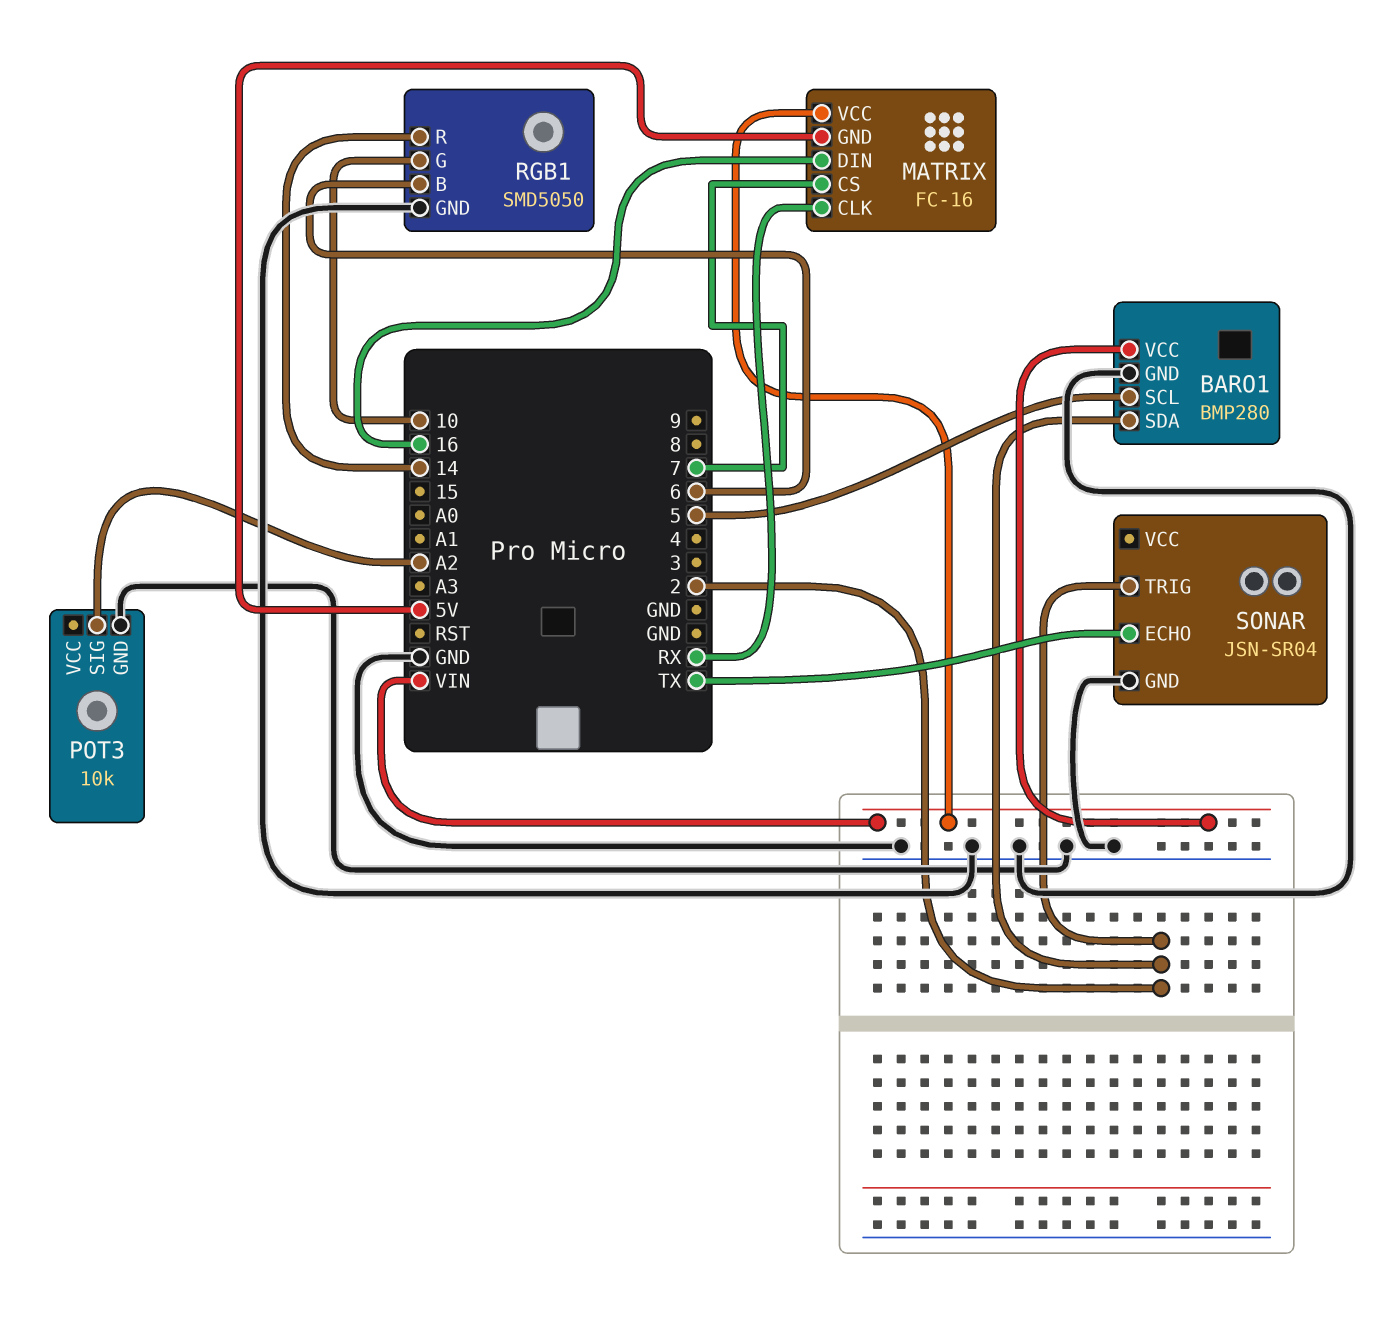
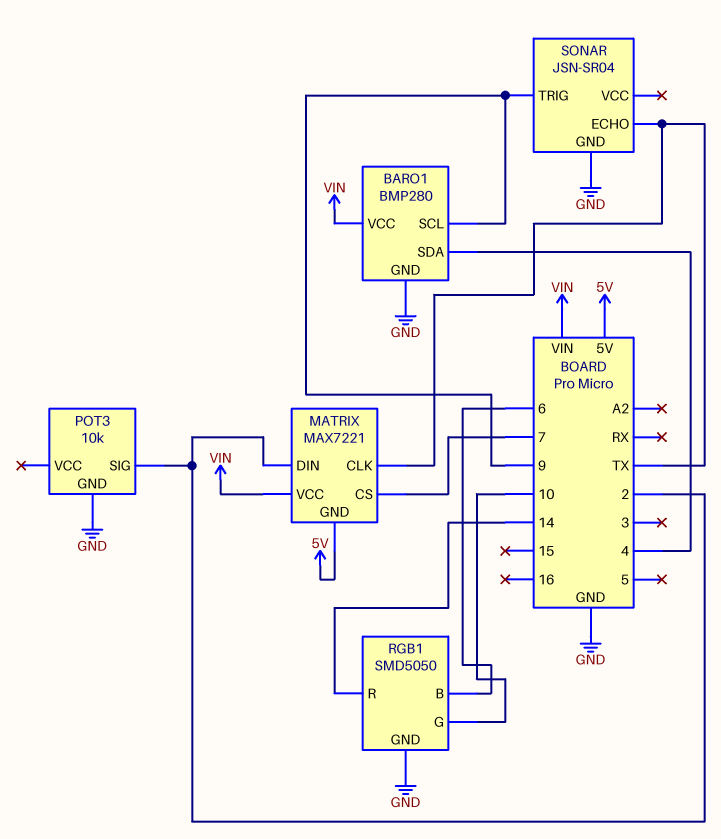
BARO1 pin SCL: 5 -> 9
BARO1 pin SDA: 2 -> 4
MATRIX: FC-16 -> MAX7221
MATRIX pin CLK: RX -> TX
MATRIX pin DIN: 16 -> 2
POT3 pin SIG: A2 -> 2
SONAR pin TRIG: 2 -> 9

